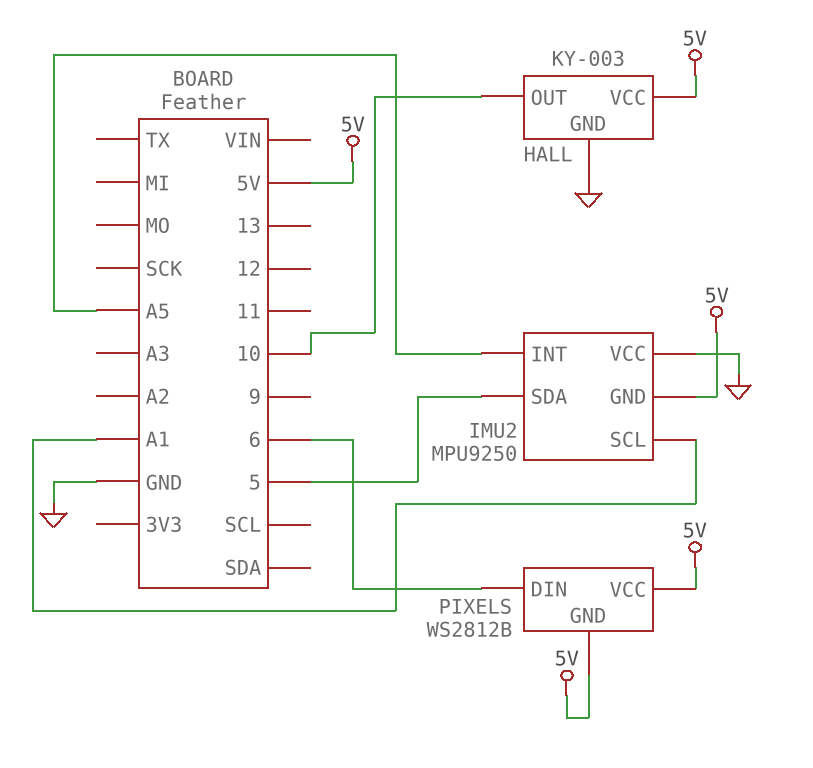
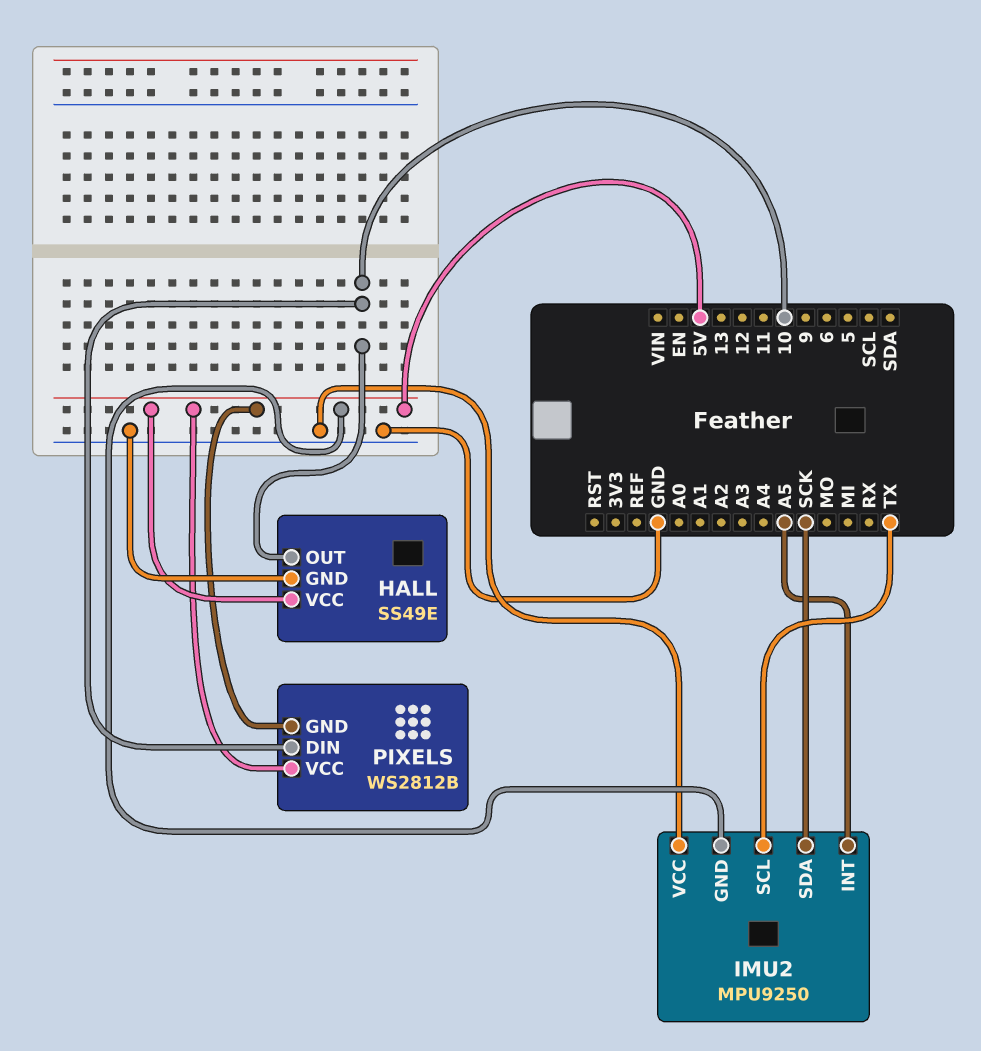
HALL: KY-003 -> SS49E
IMU2 pin SCL: A1 -> TX
IMU2 pin SDA: 5 -> SCK
PIXELS pin DIN: 6 -> 10

